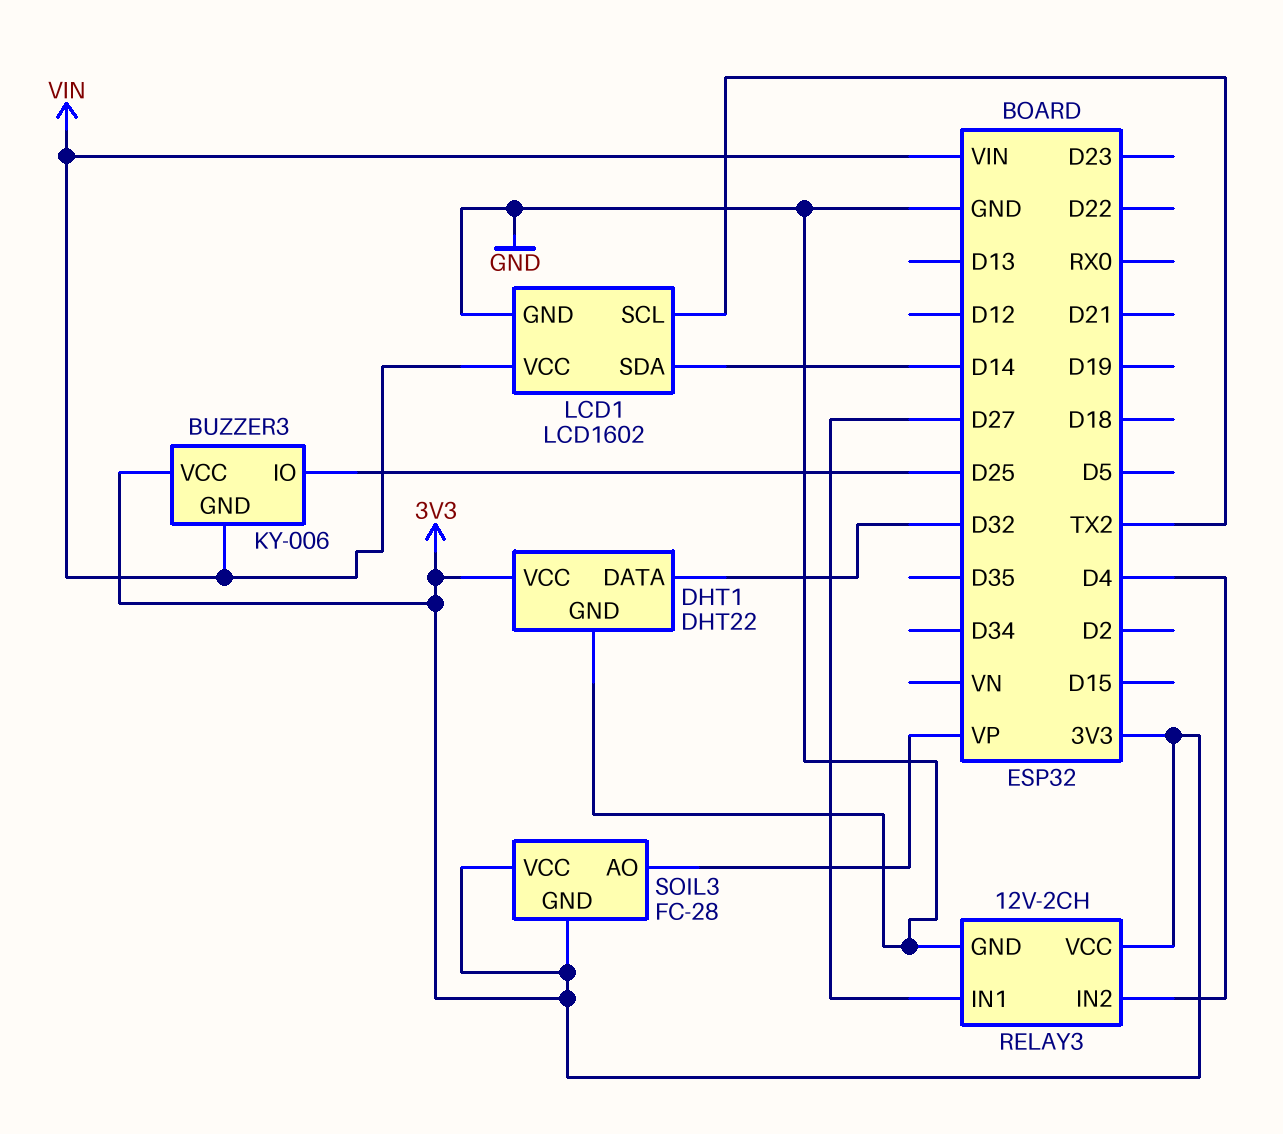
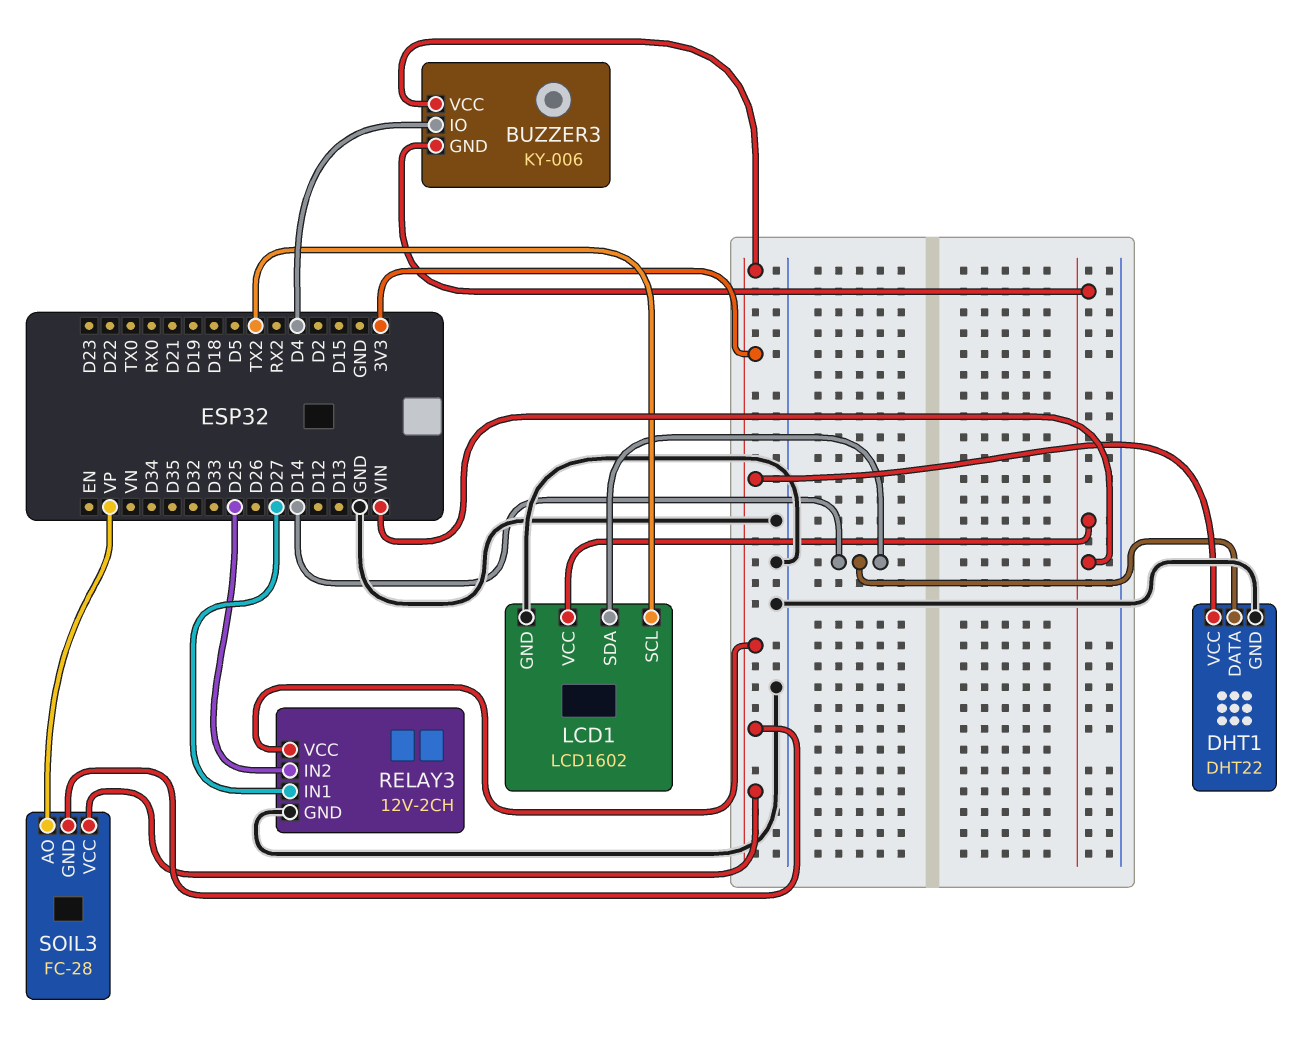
BUZZER3 pin IO: D25 -> D4
DHT1 pin DATA: D32 -> D14
RELAY3 pin IN2: D4 -> D25

